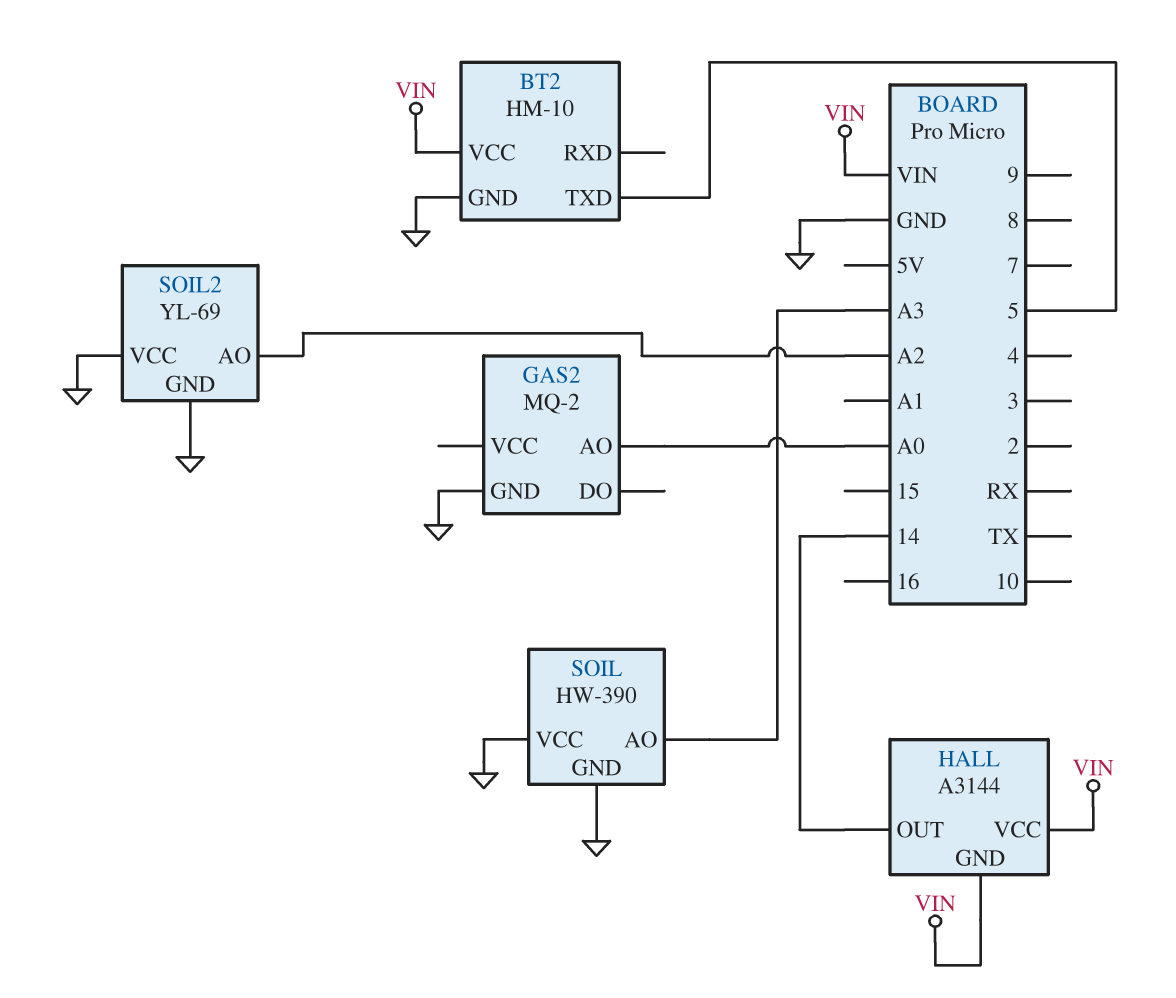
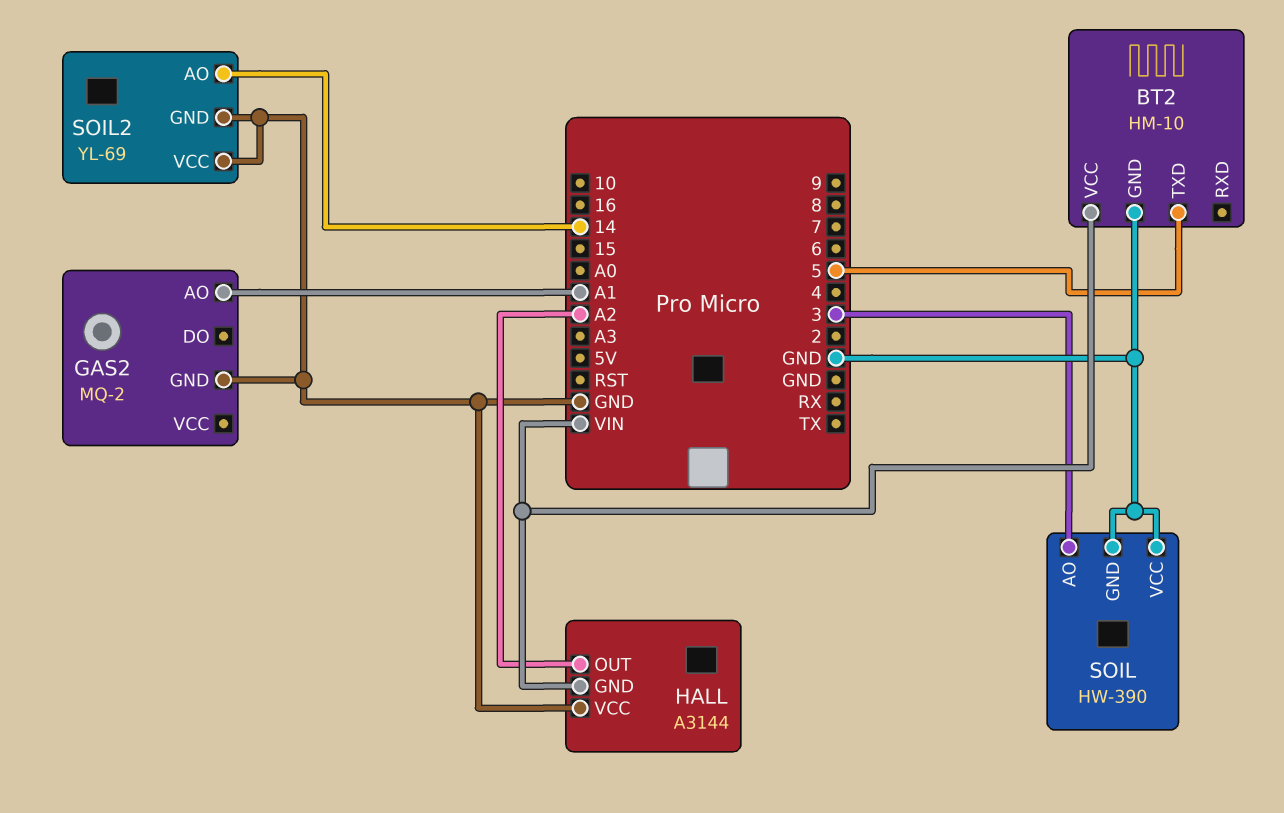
GAS2 pin AO: A0 -> A1
HALL pin OUT: 14 -> A2
HALL pin VCC: VIN -> GND
SOIL pin AO: A3 -> 3
SOIL2 pin AO: A2 -> 14

